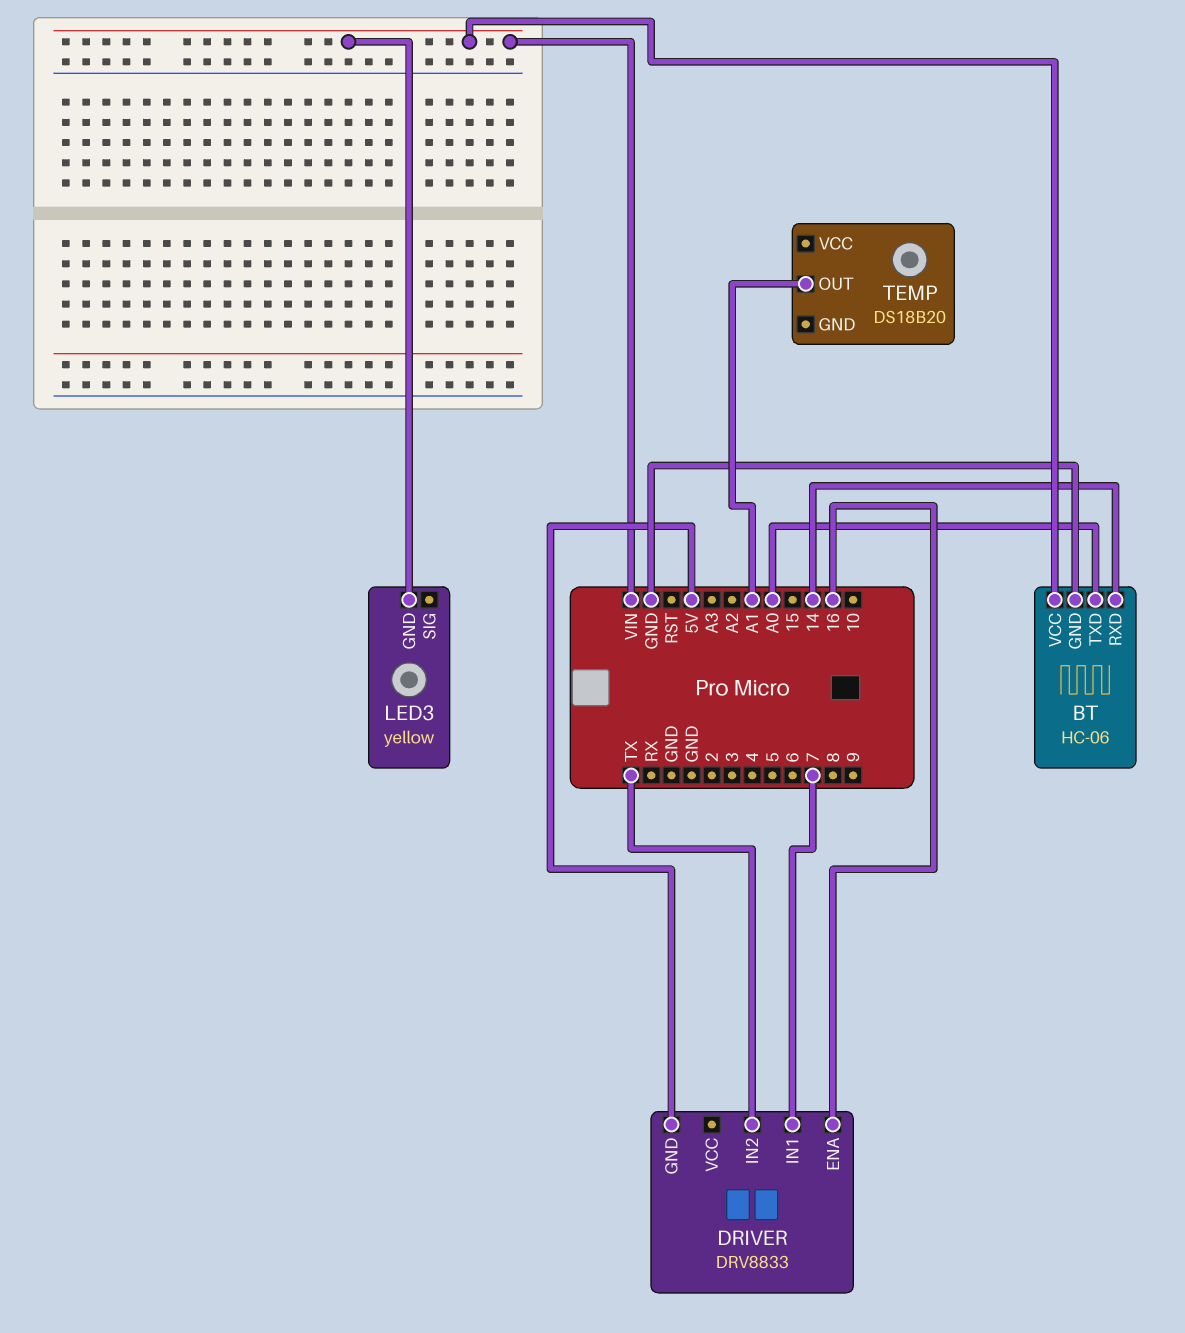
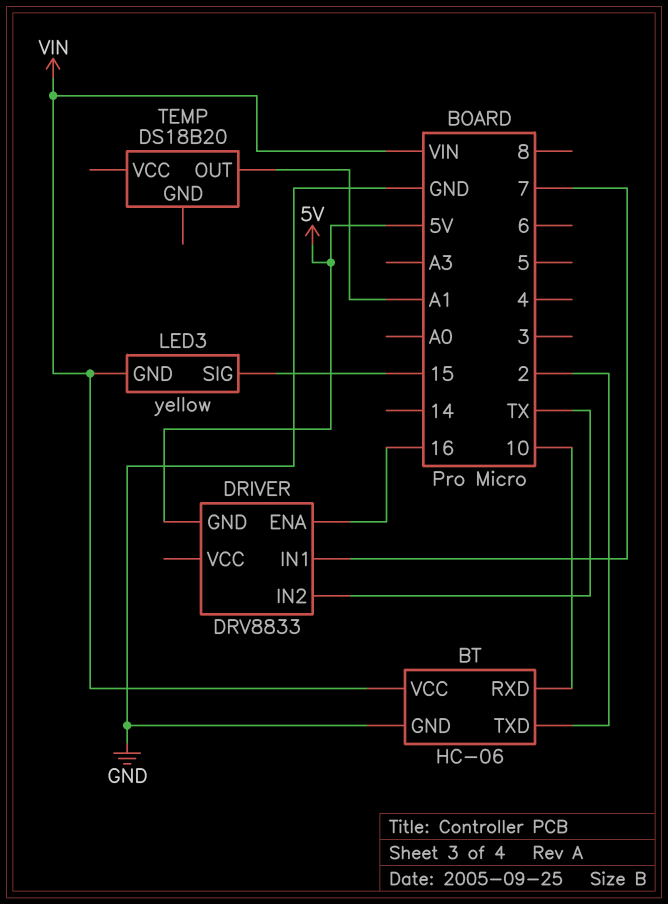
BT pin RXD: 14 -> 10
BT pin TXD: A0 -> 2
LED3 pin SIG: none -> 15

